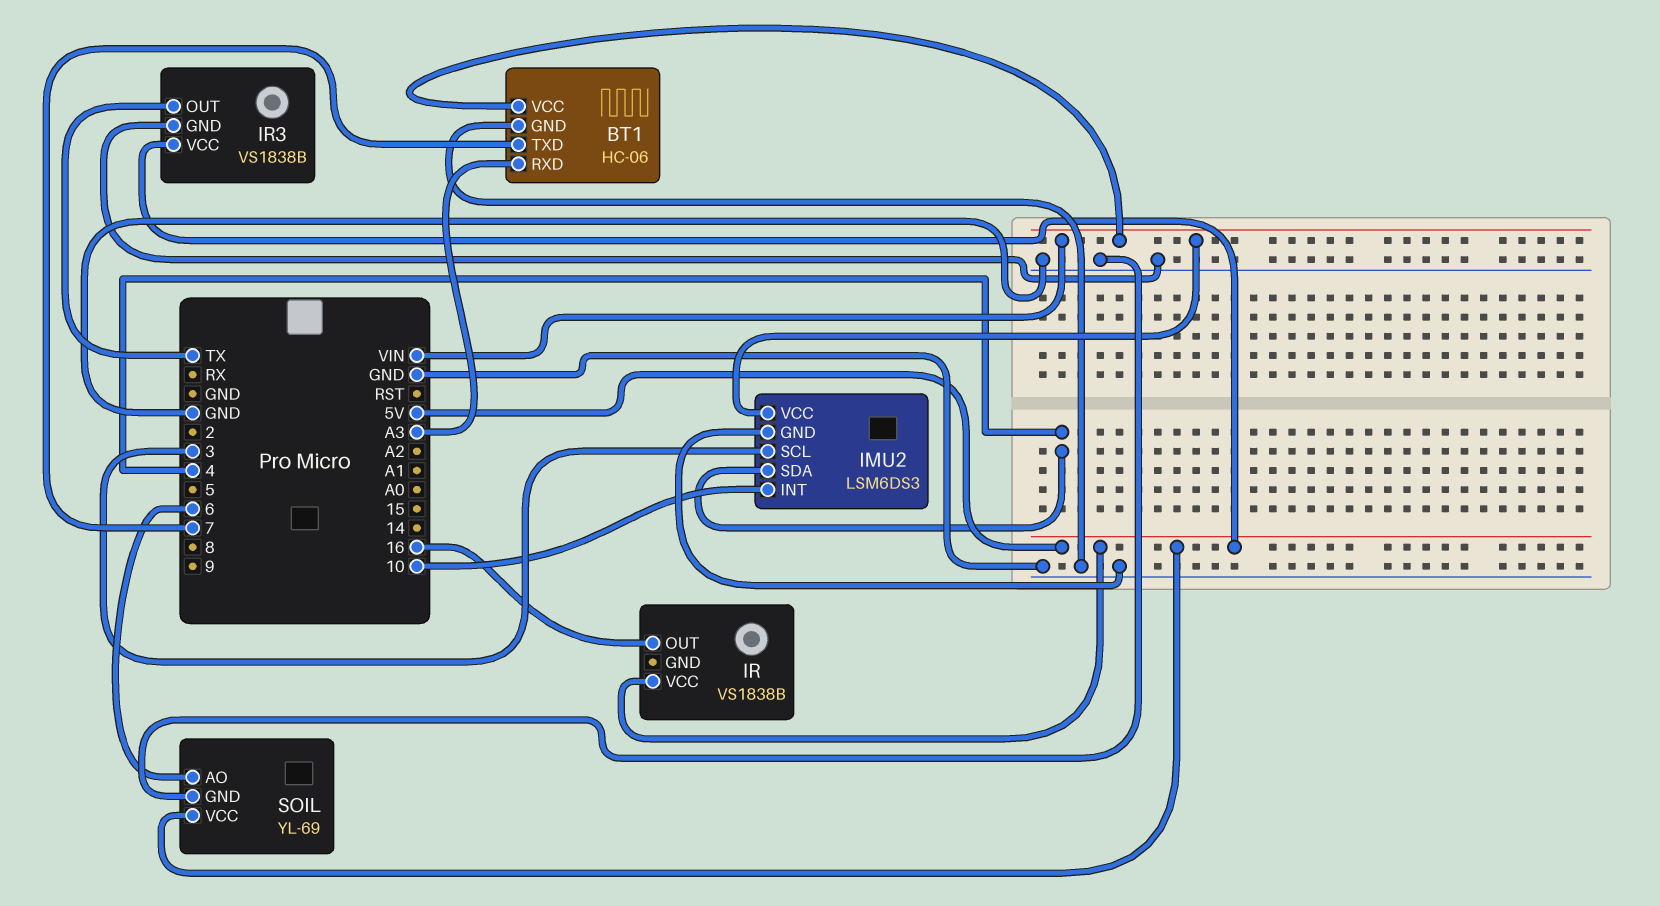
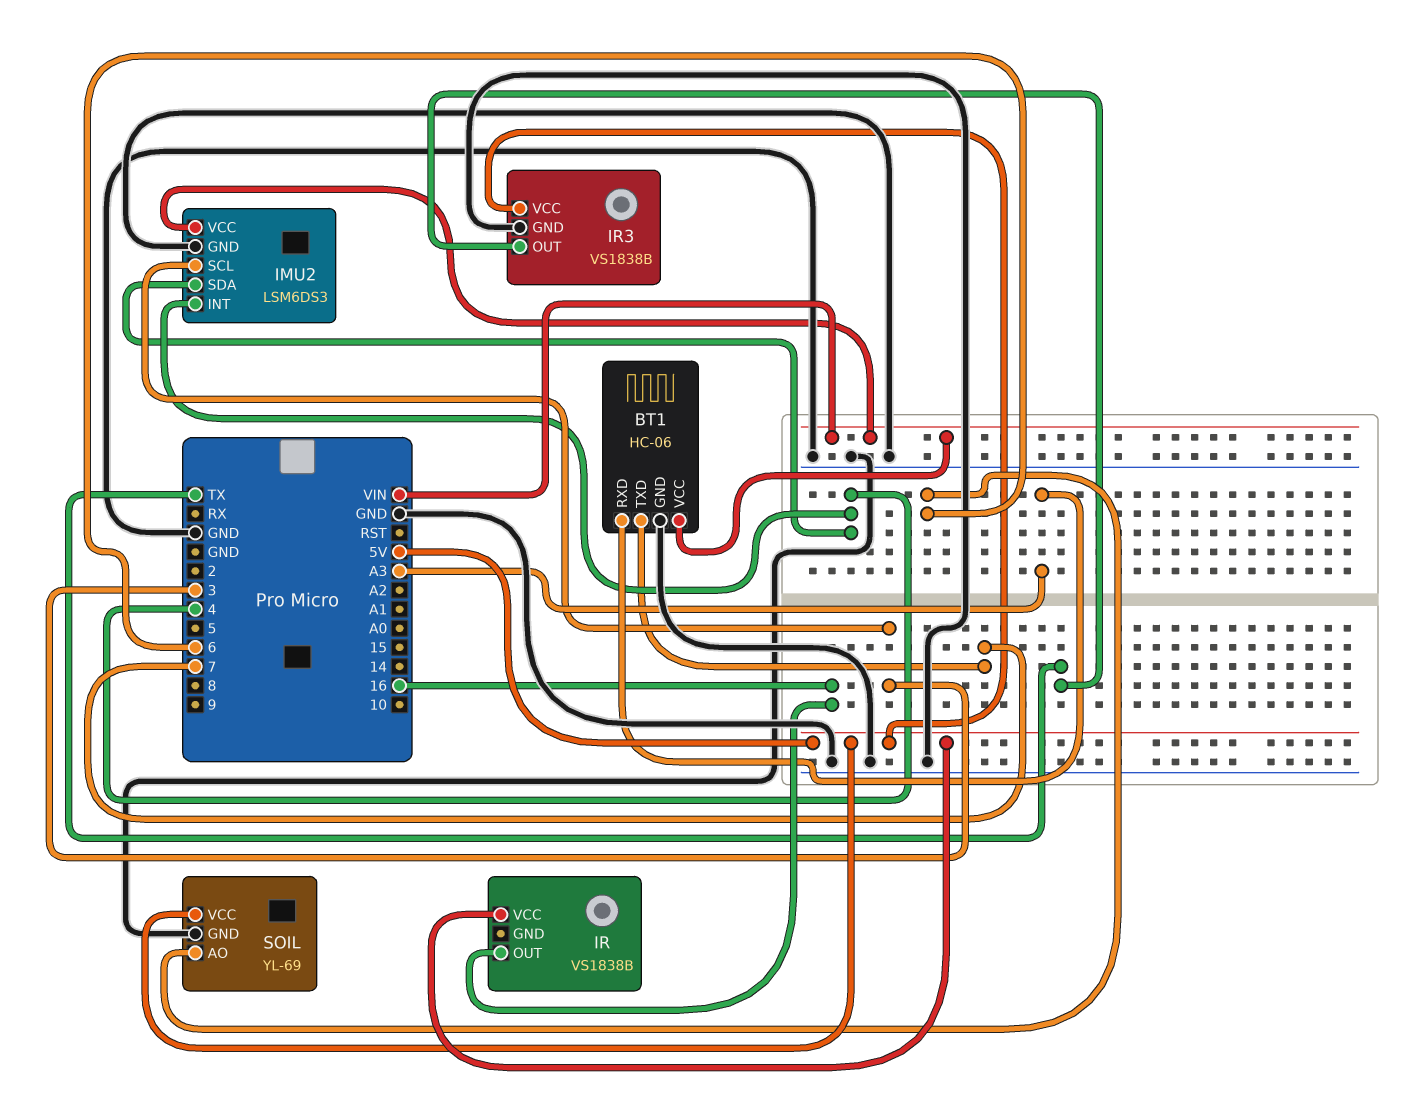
IMU2 pin INT: 10 -> 4

